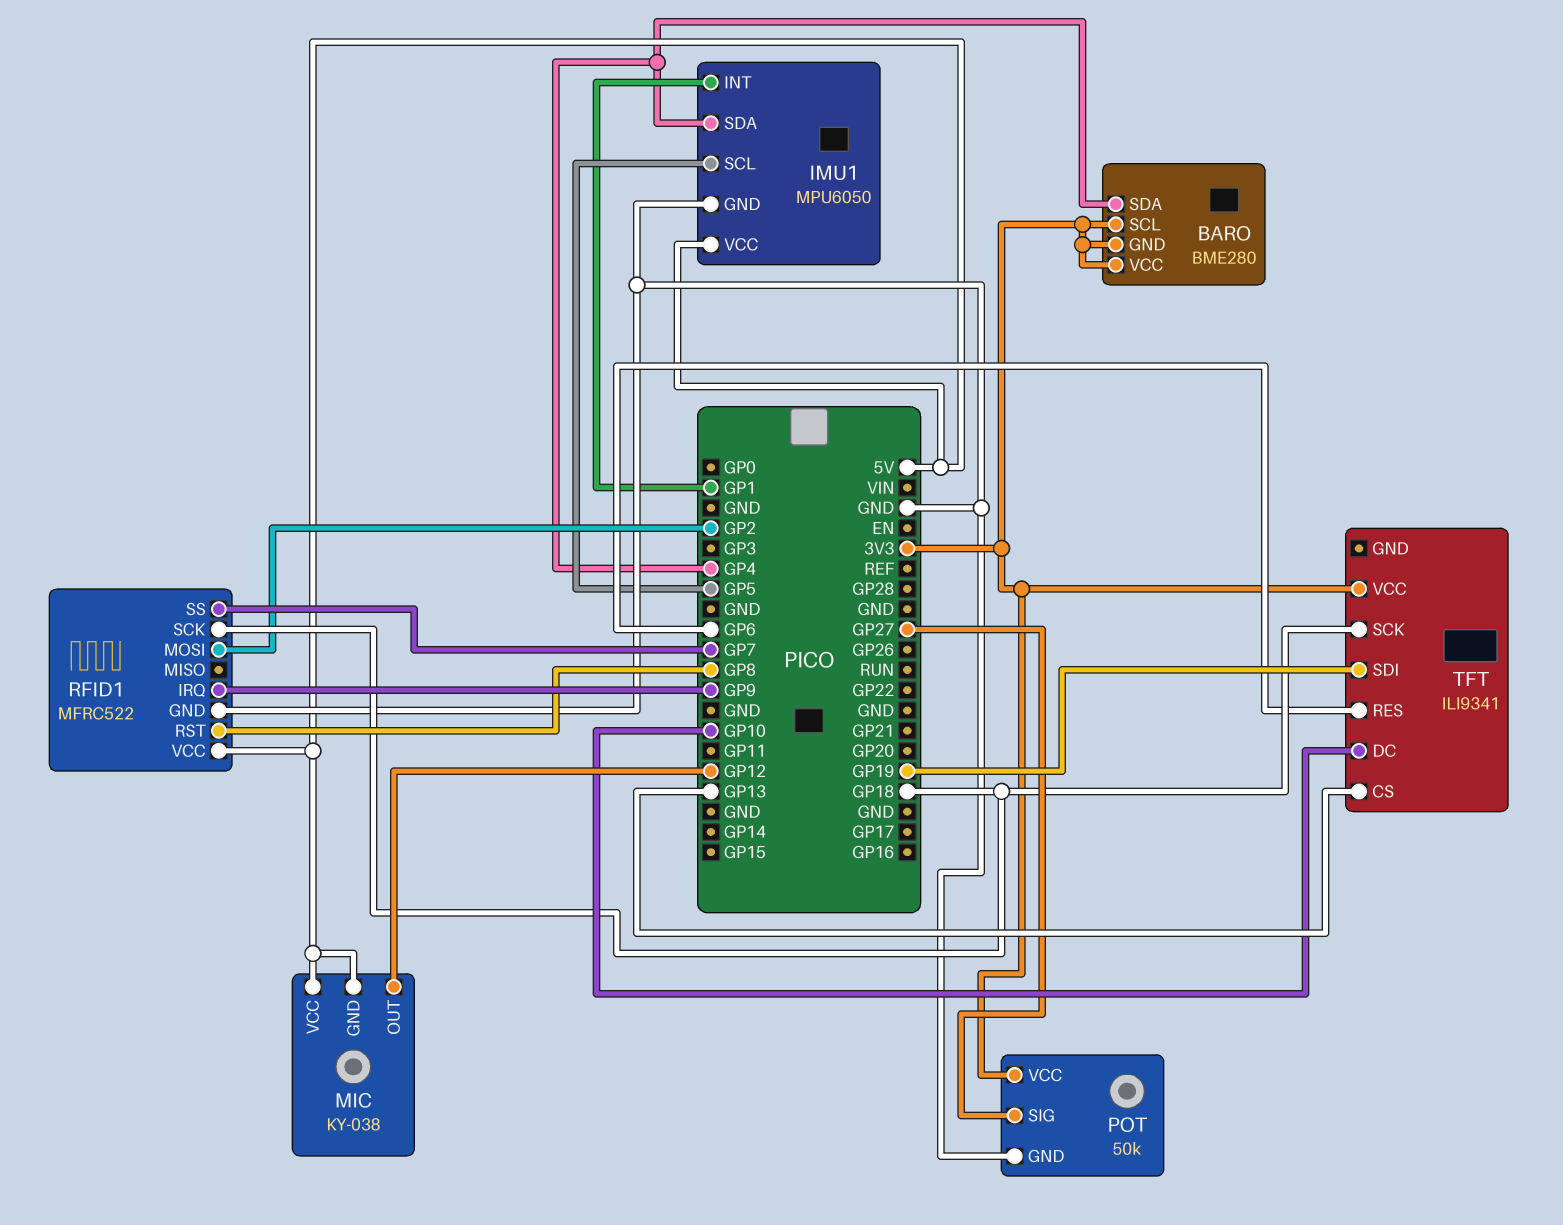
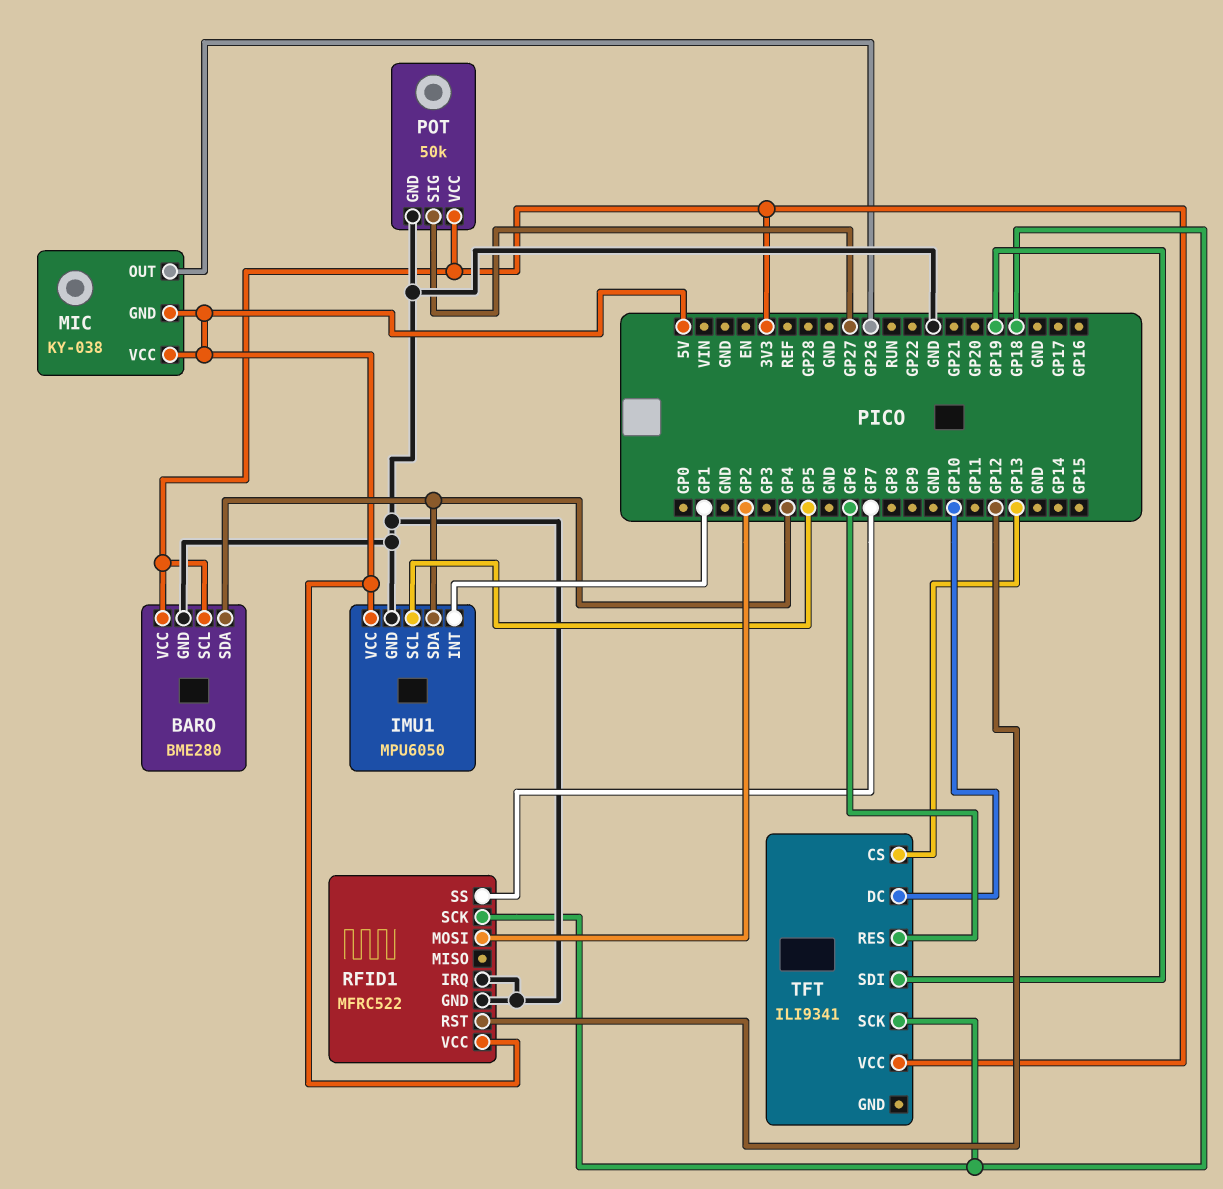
BARO pin GND: 3V3 -> GND
MIC pin OUT: GP12 -> GP26
RFID1 pin IRQ: GP9 -> GND
RFID1 pin RST: GP8 -> GP12

